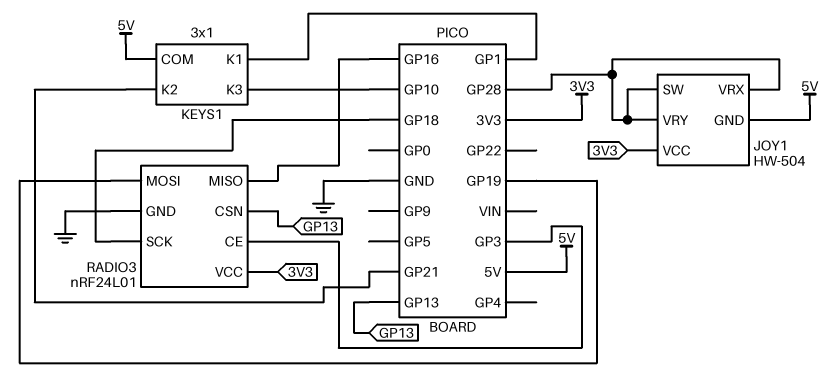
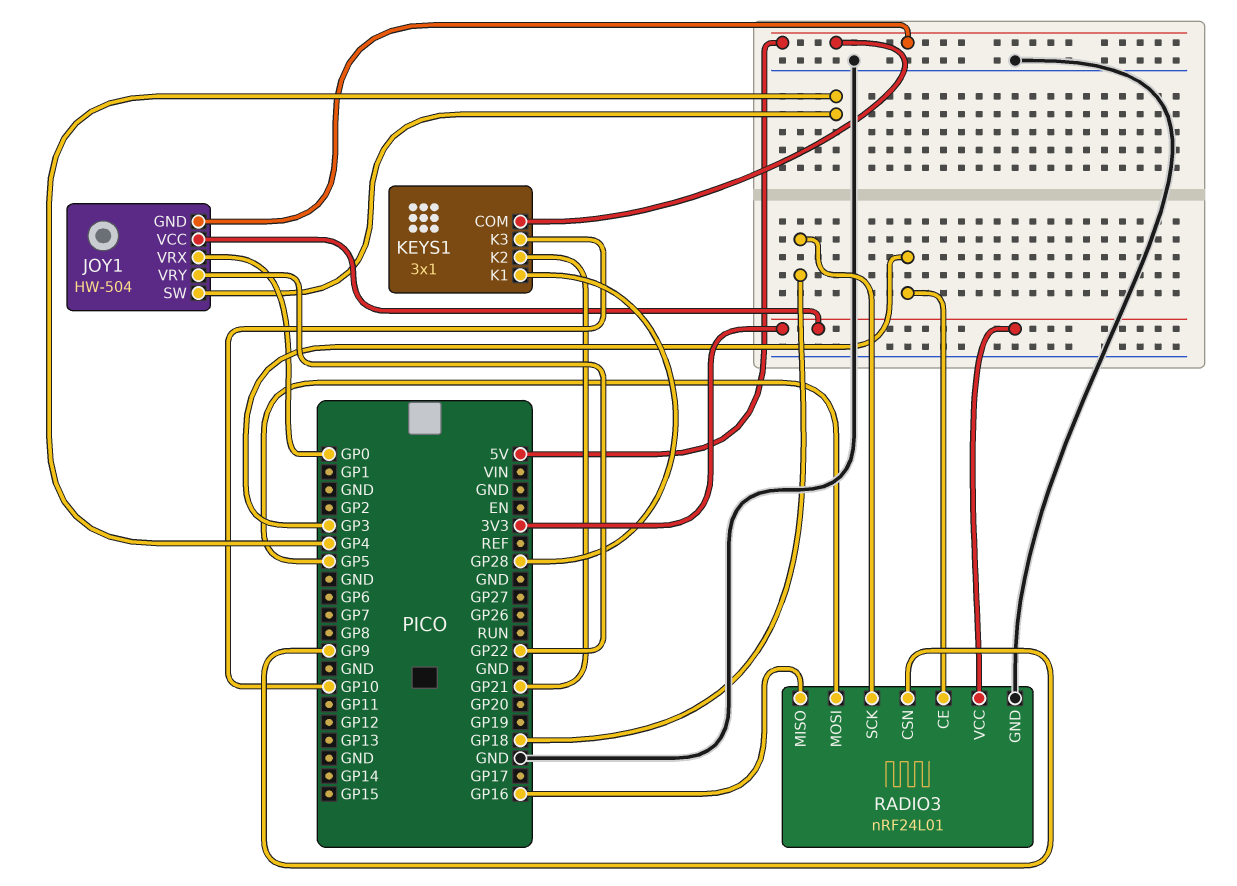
JOY1 pin SW: GP28 -> GP4
JOY1 pin VRX: GP28 -> GP0
JOY1 pin VRY: GP28 -> GP22
KEYS1 pin K1: GP1 -> GP28
RADIO3 pin CSN: GP13 -> GP9
RADIO3 pin MOSI: GP19 -> GP5

